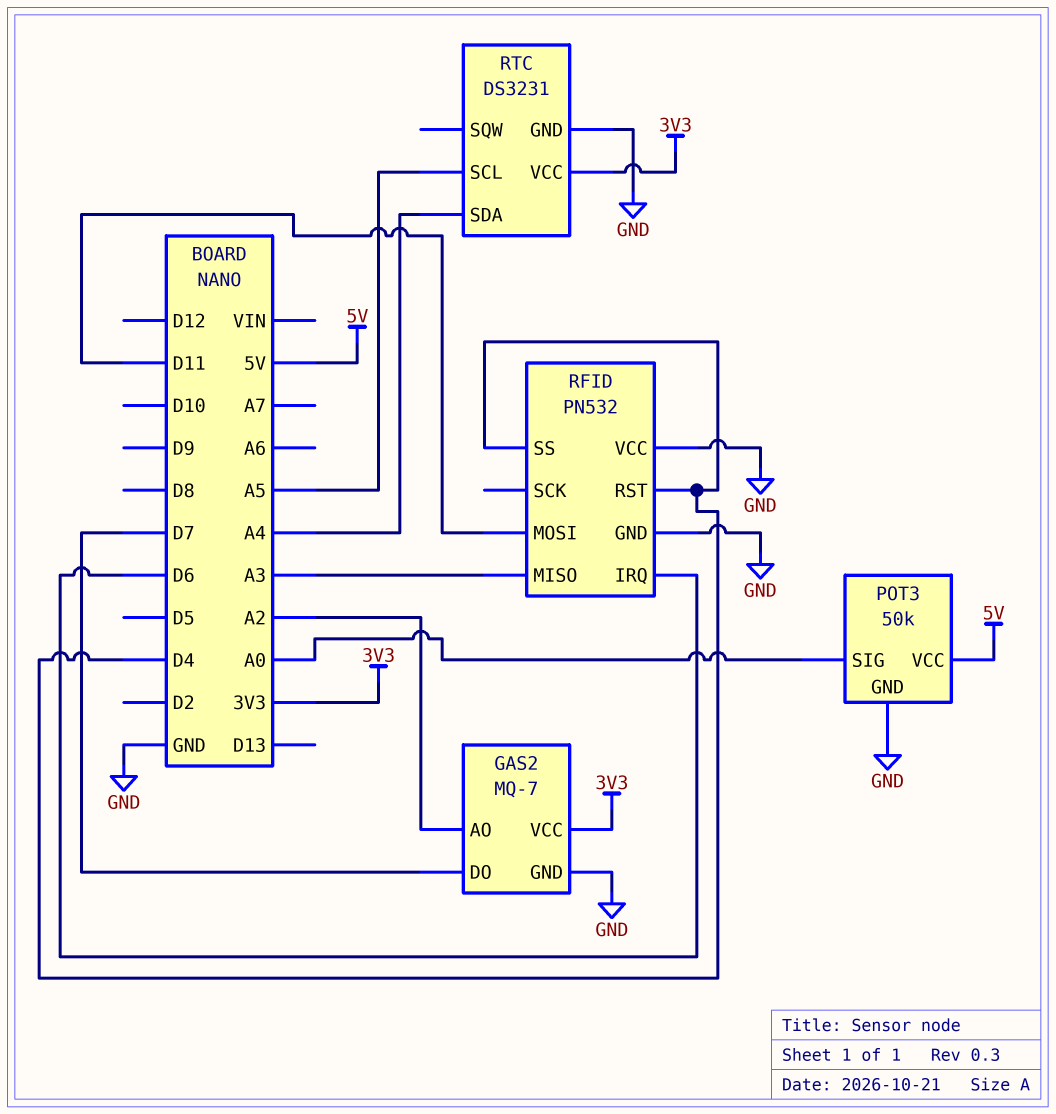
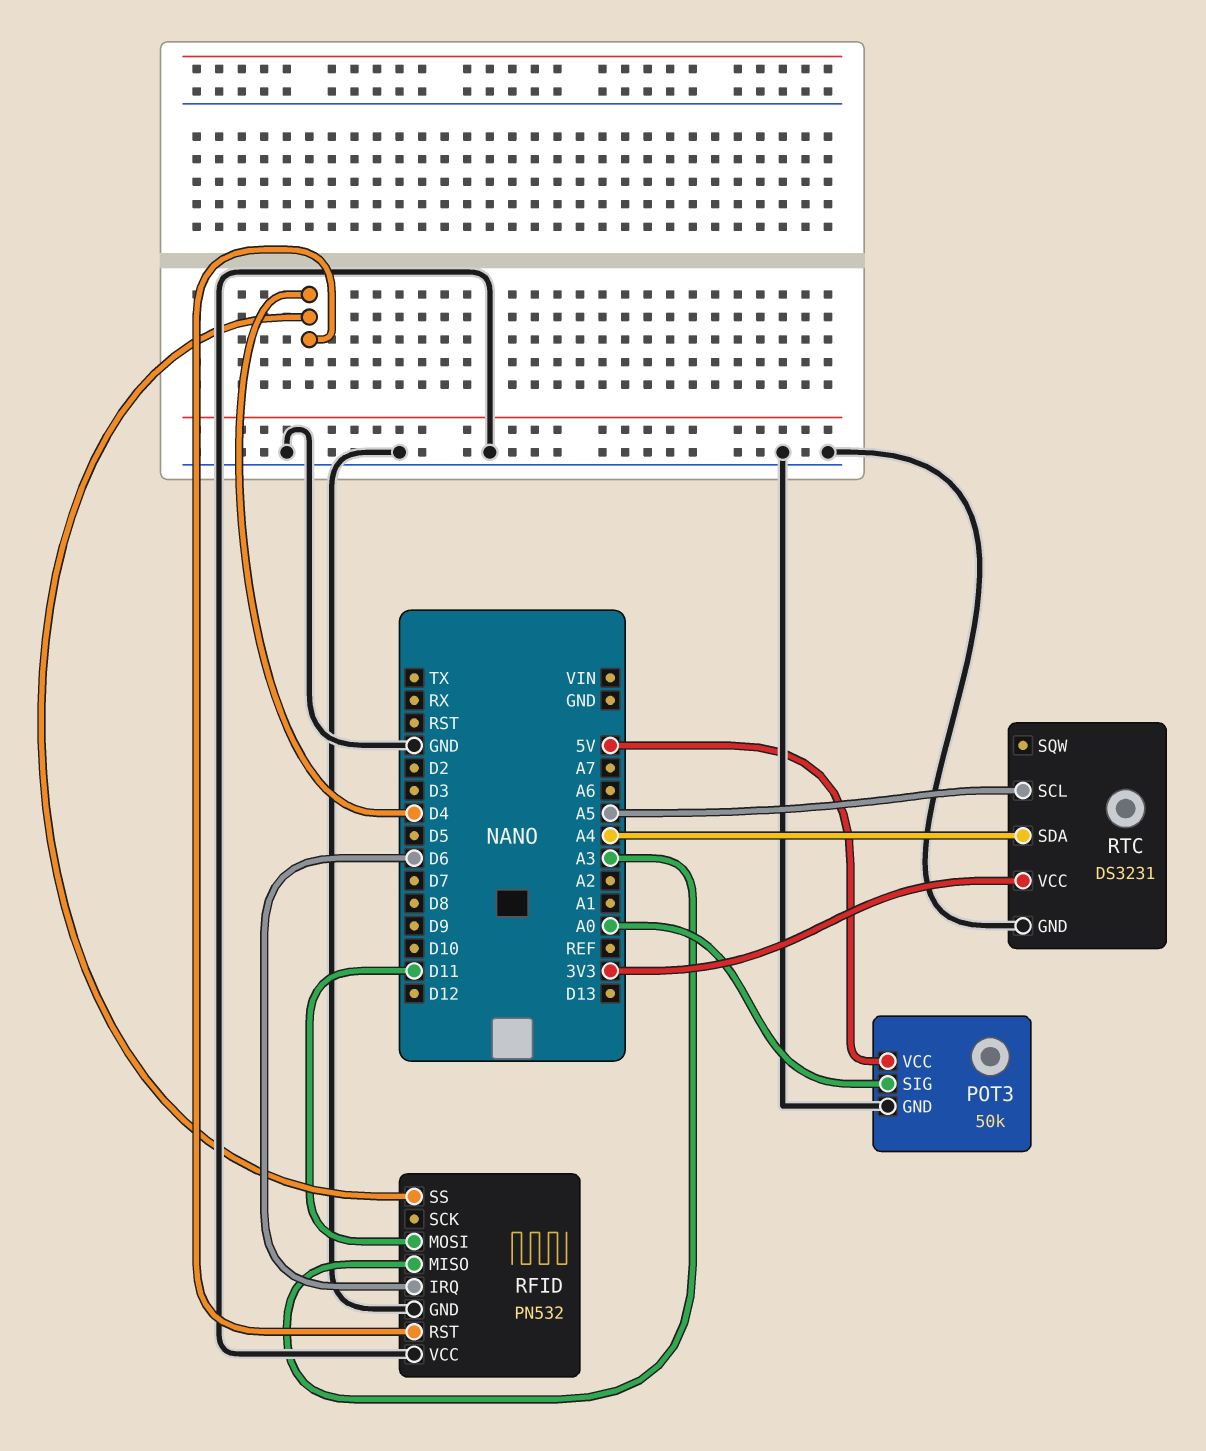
GAS2: MQ-7 -> none
GAS2 pin AO: A2 -> none
GAS2 pin DO: D7 -> none
GAS2 pin GND: GND -> none
GAS2 pin VCC: 3V3 -> none

